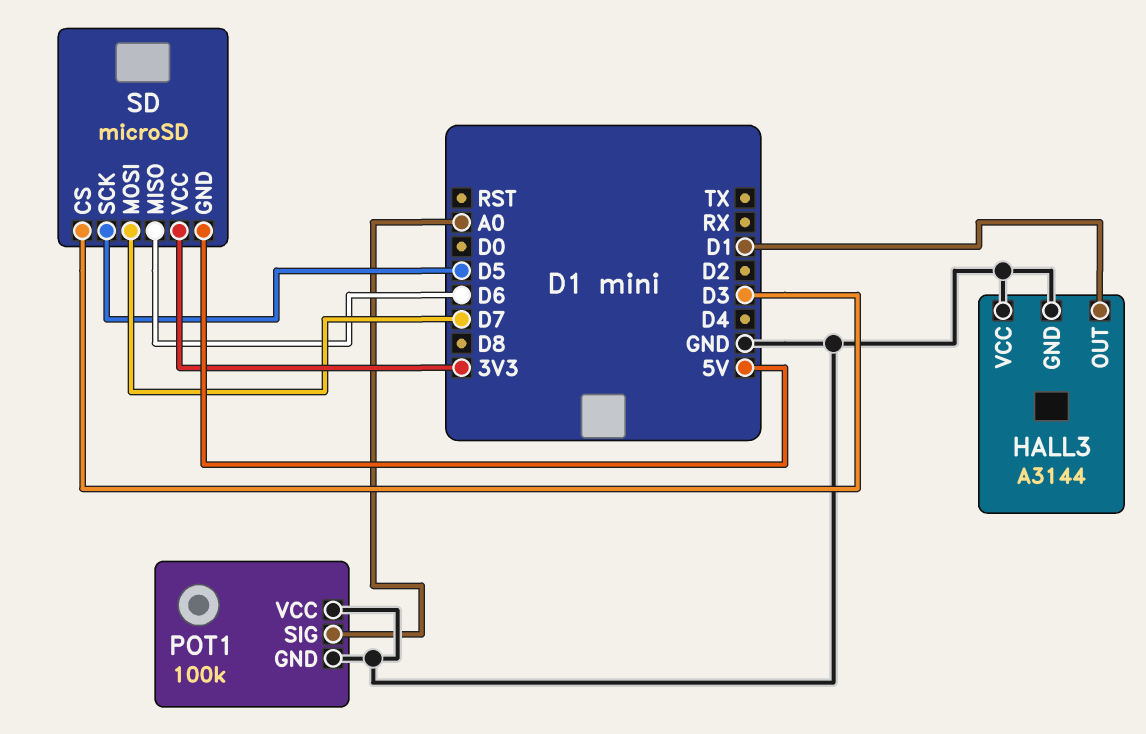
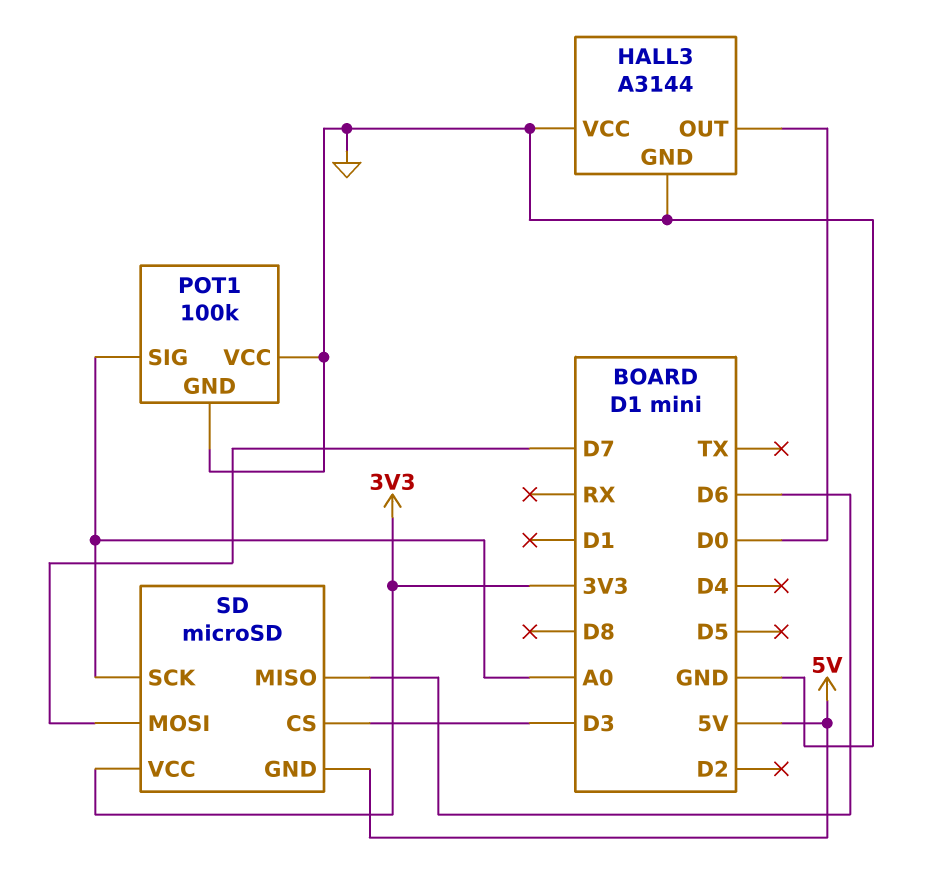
HALL3 pin OUT: D1 -> D0
SD pin SCK: D5 -> A0

